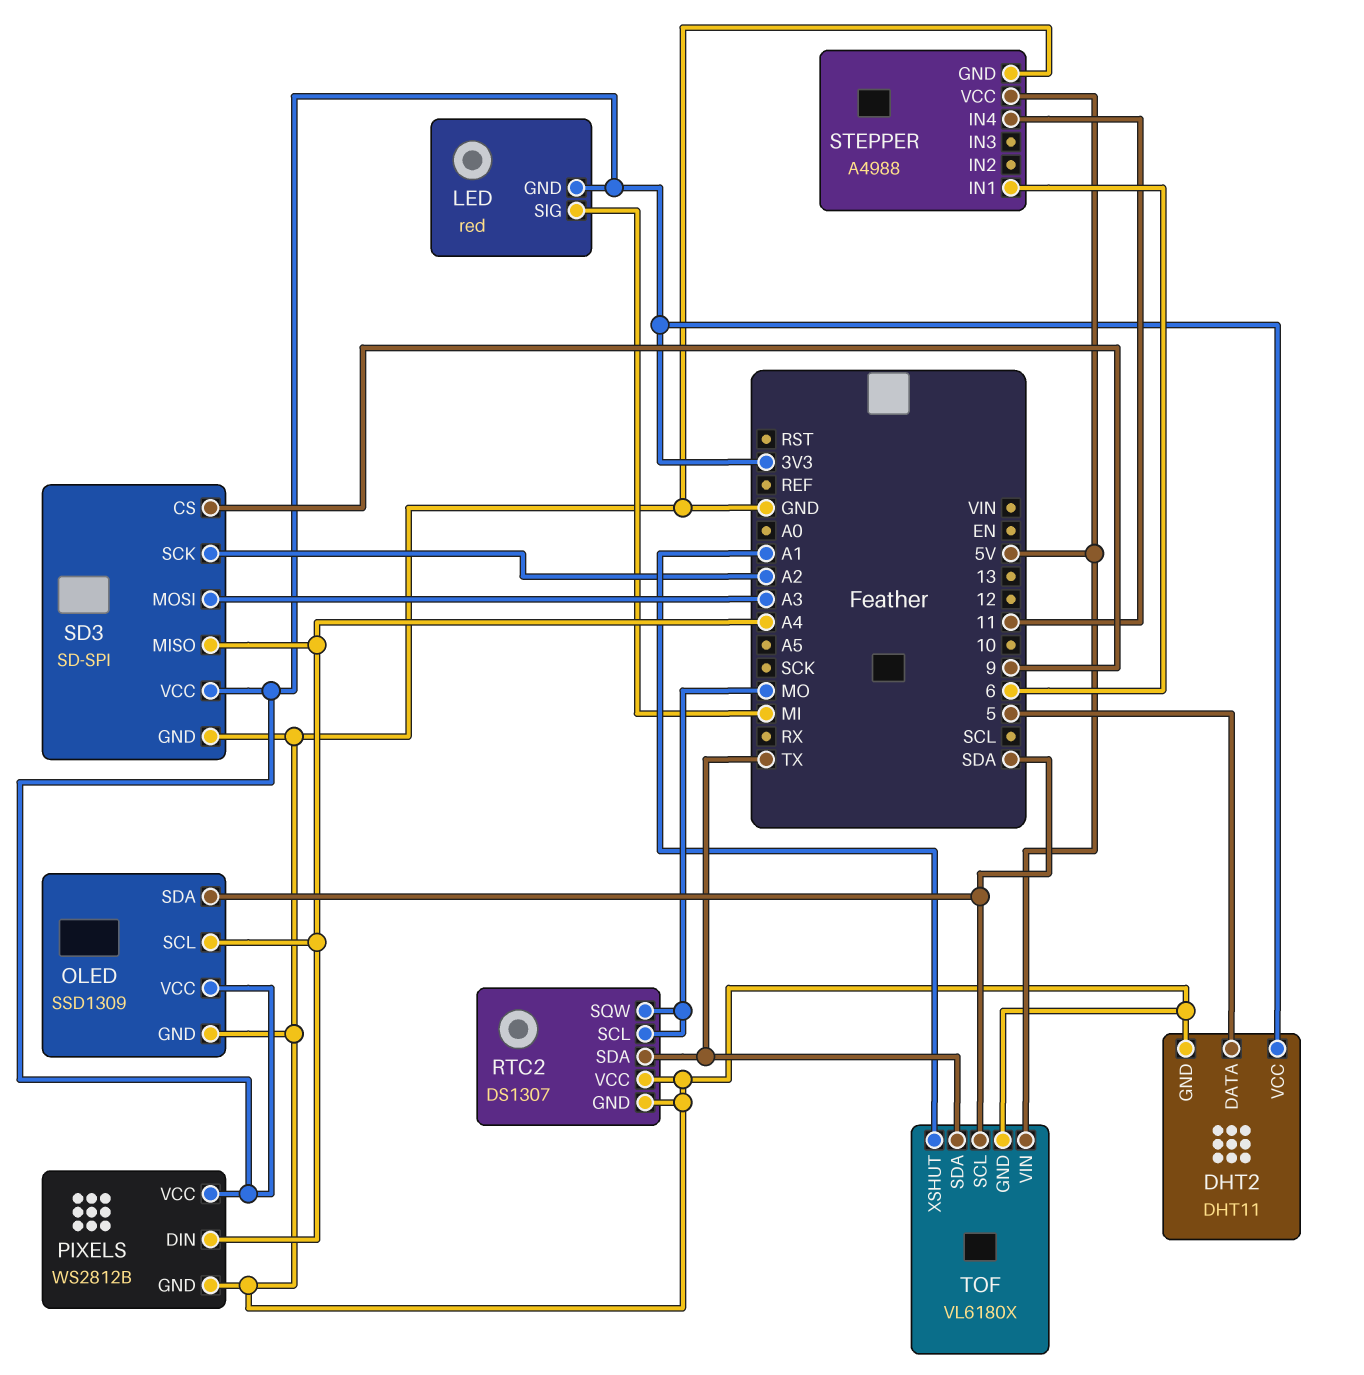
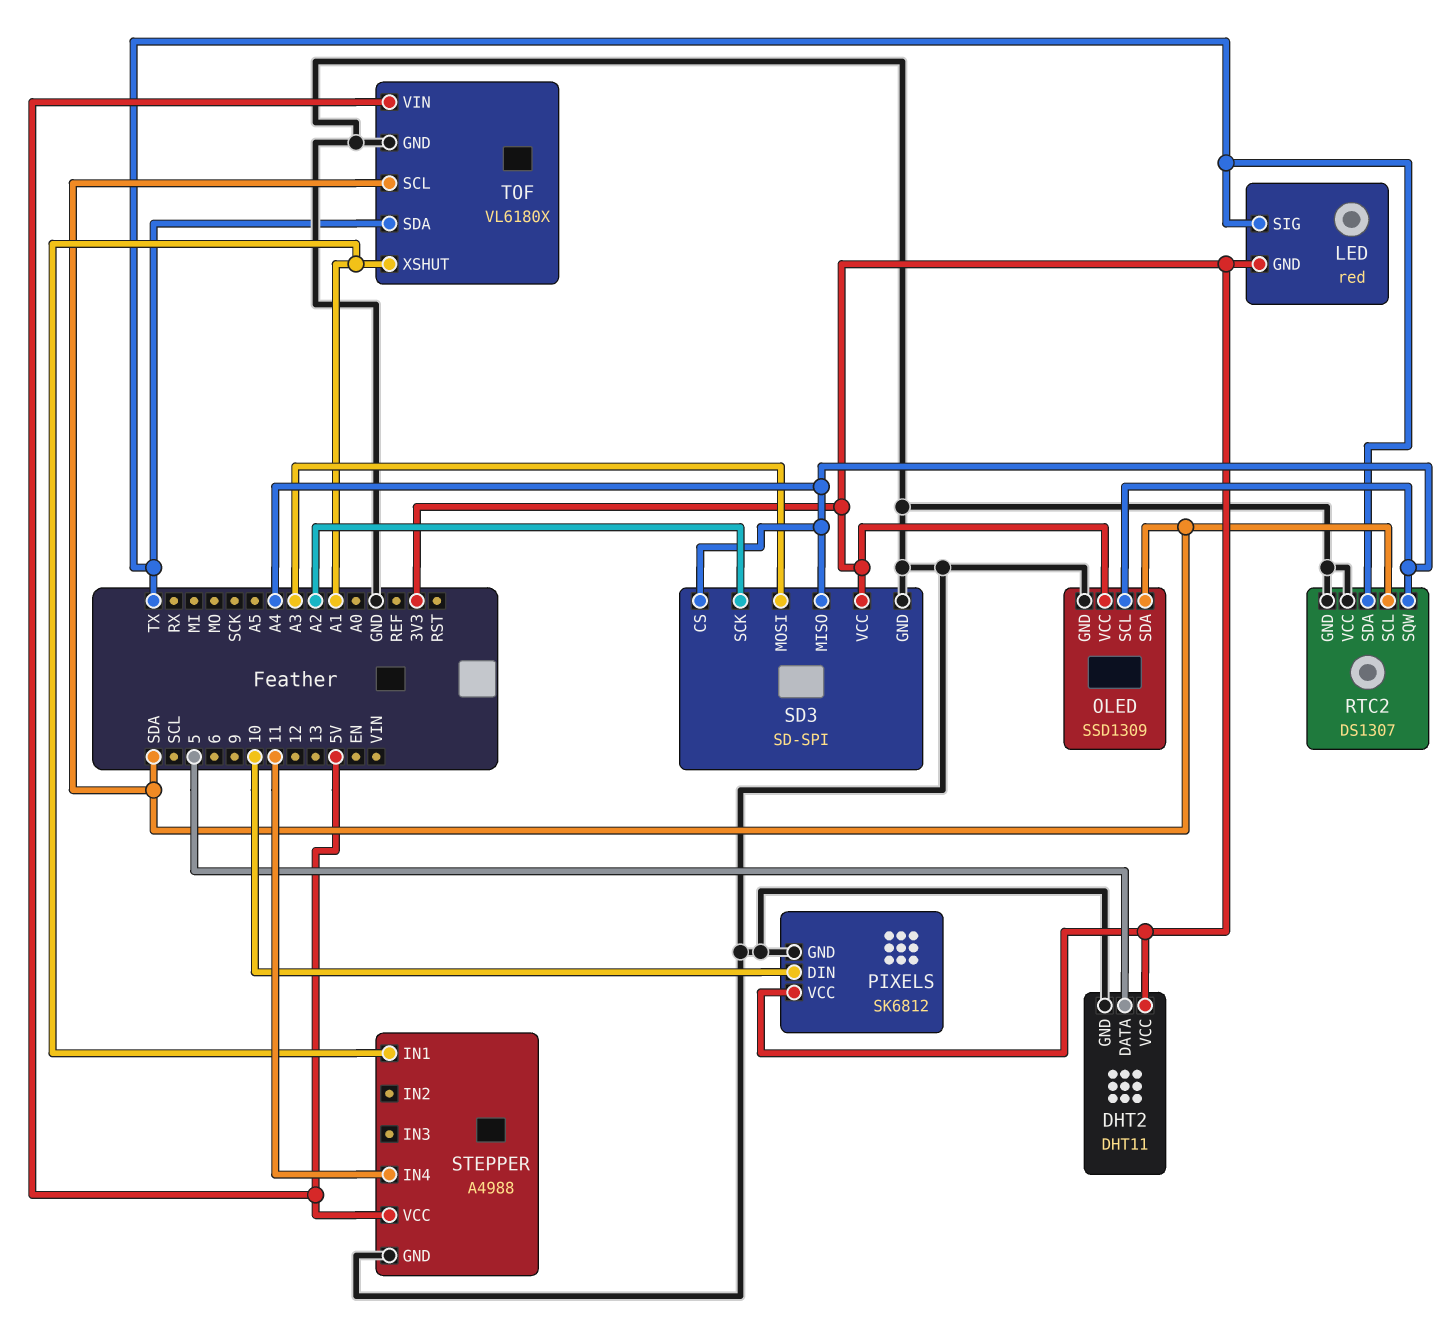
LED pin SIG: MI -> TX
PIXELS: WS2812B -> SK6812
PIXELS pin DIN: A4 -> 10
RTC2 pin SCL: MO -> SDA
RTC2 pin SQW: MO -> A4
SD3 pin CS: 9 -> A4
STEPPER pin IN1: 6 -> A1

